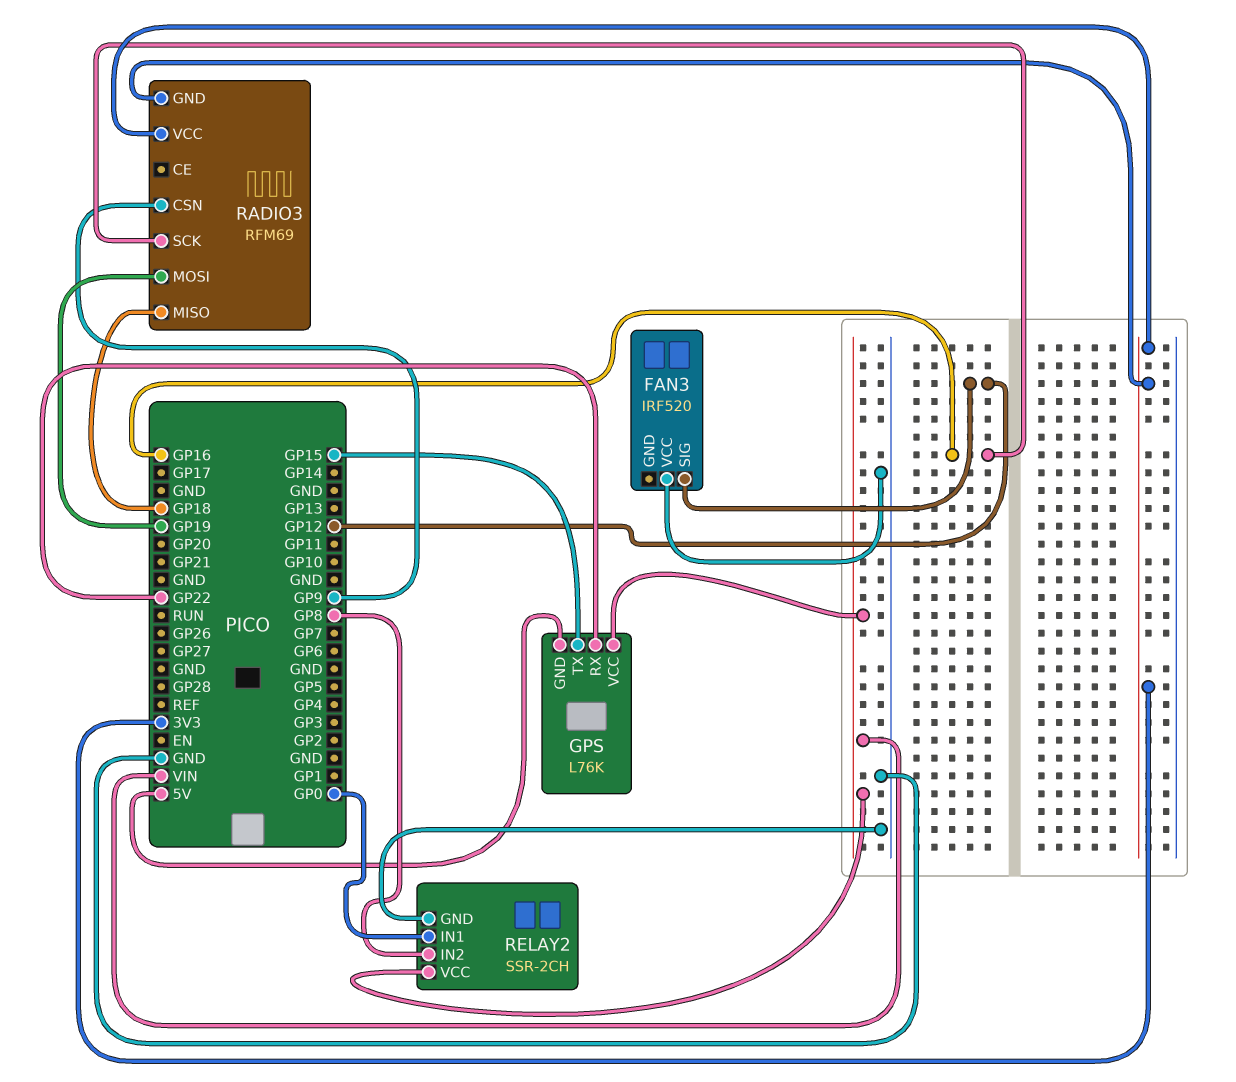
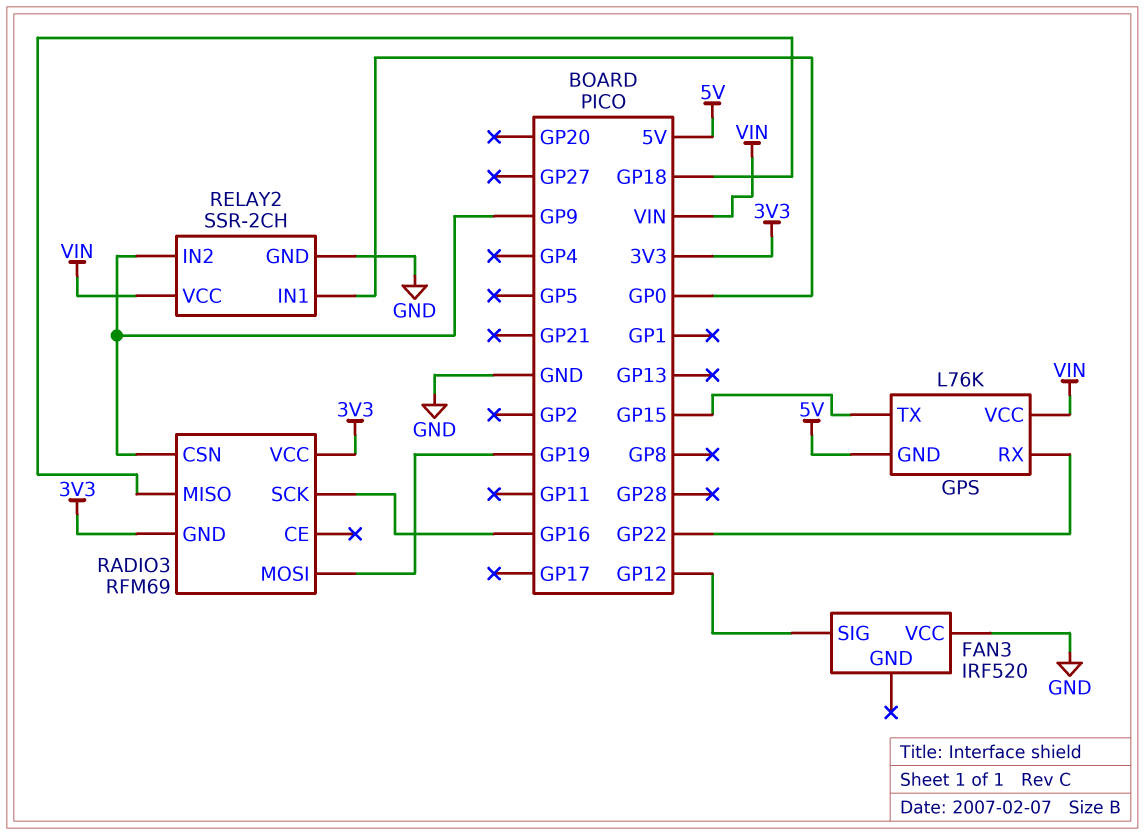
RELAY2 pin IN2: GP8 -> GP9

